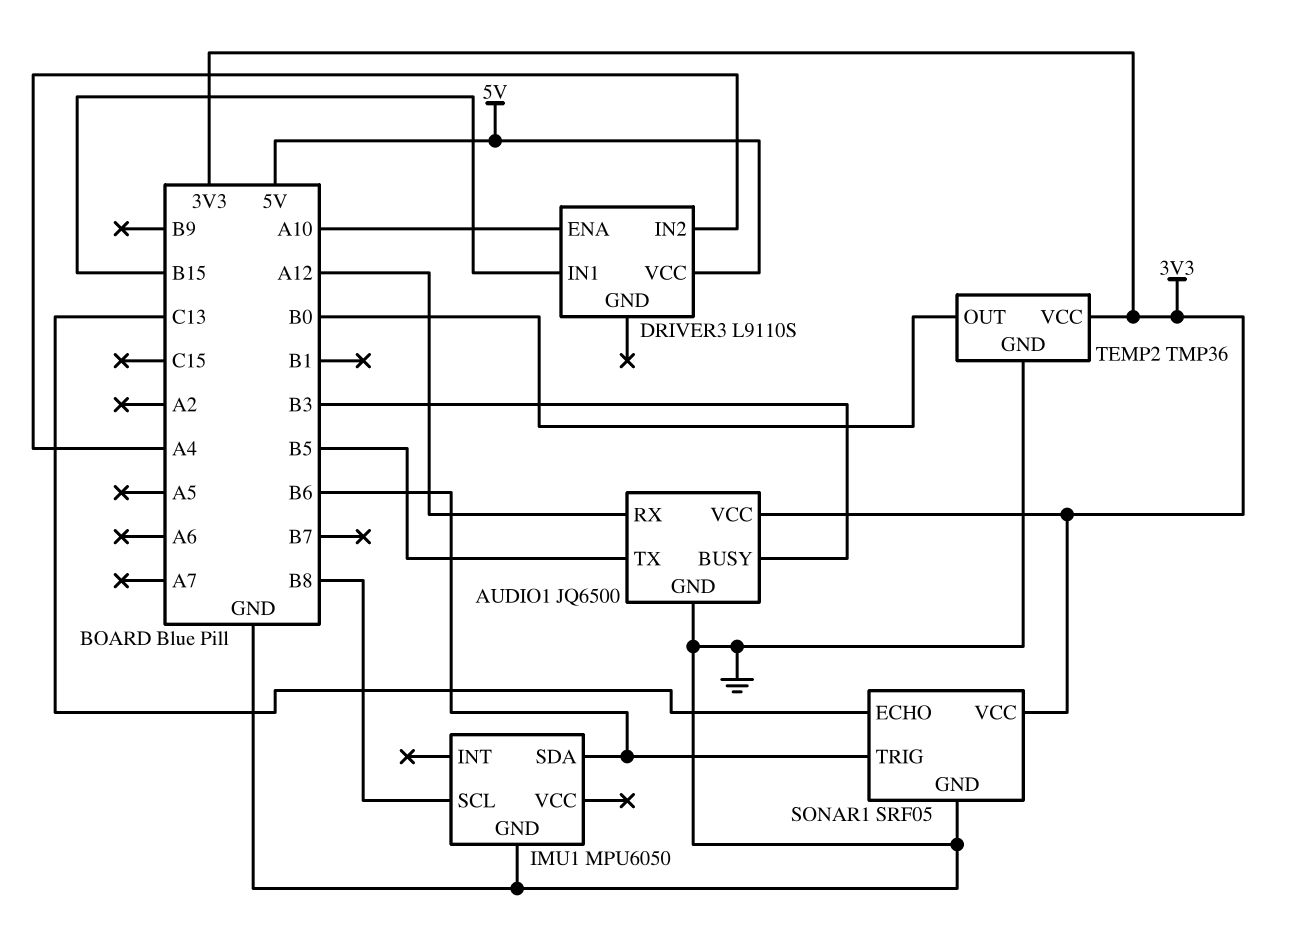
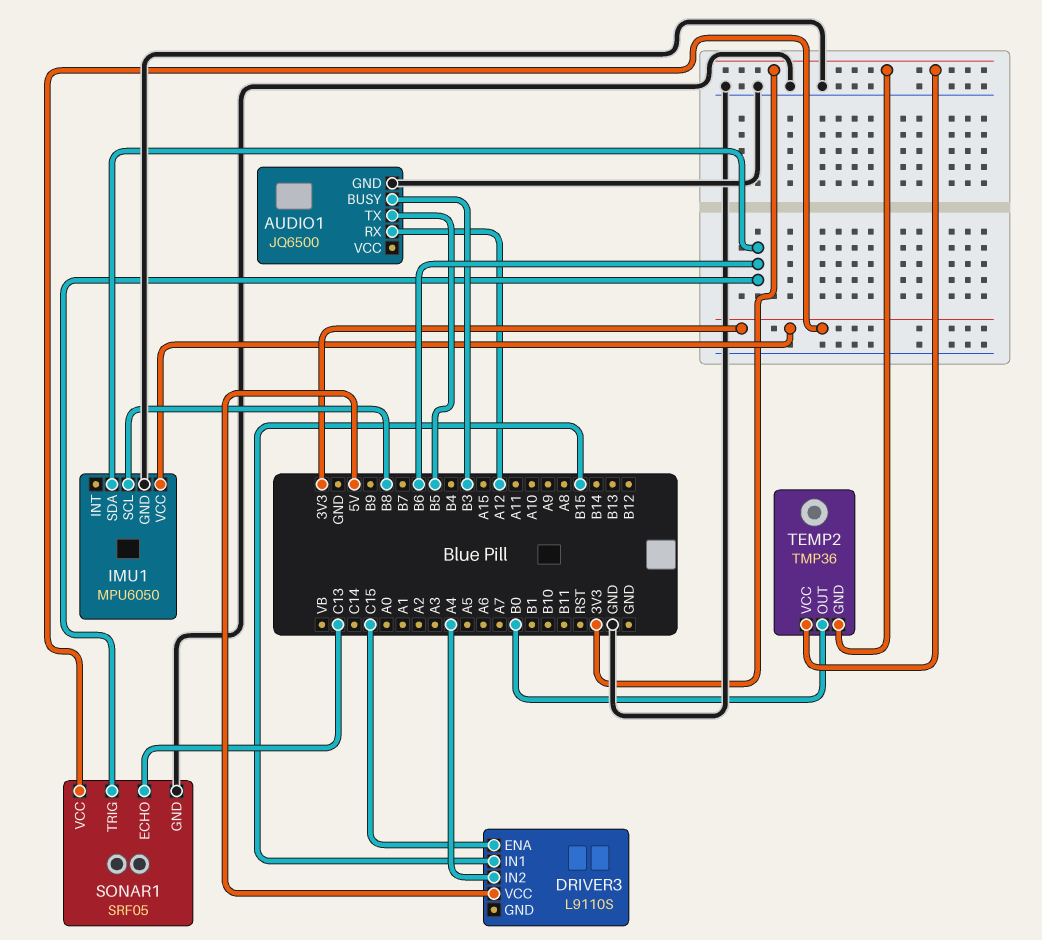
AUDIO1 pin VCC: 3V3 -> none
DRIVER3 pin ENA: A10 -> C15
IMU1 pin VCC: none -> 3V3
TEMP2 pin GND: GND -> 3V3

